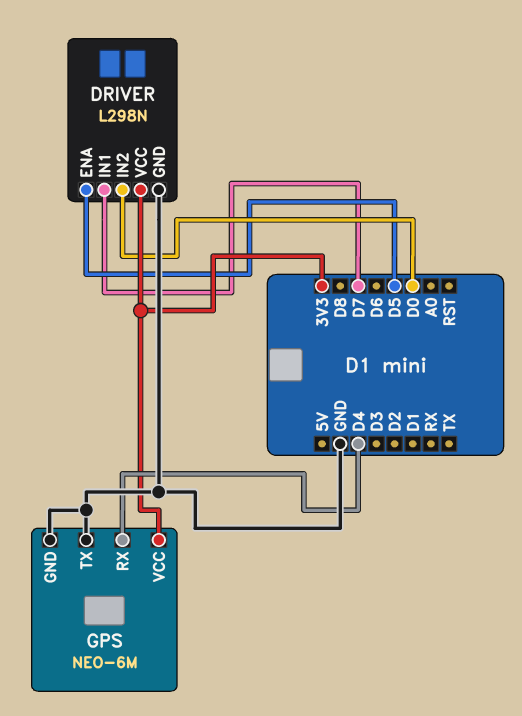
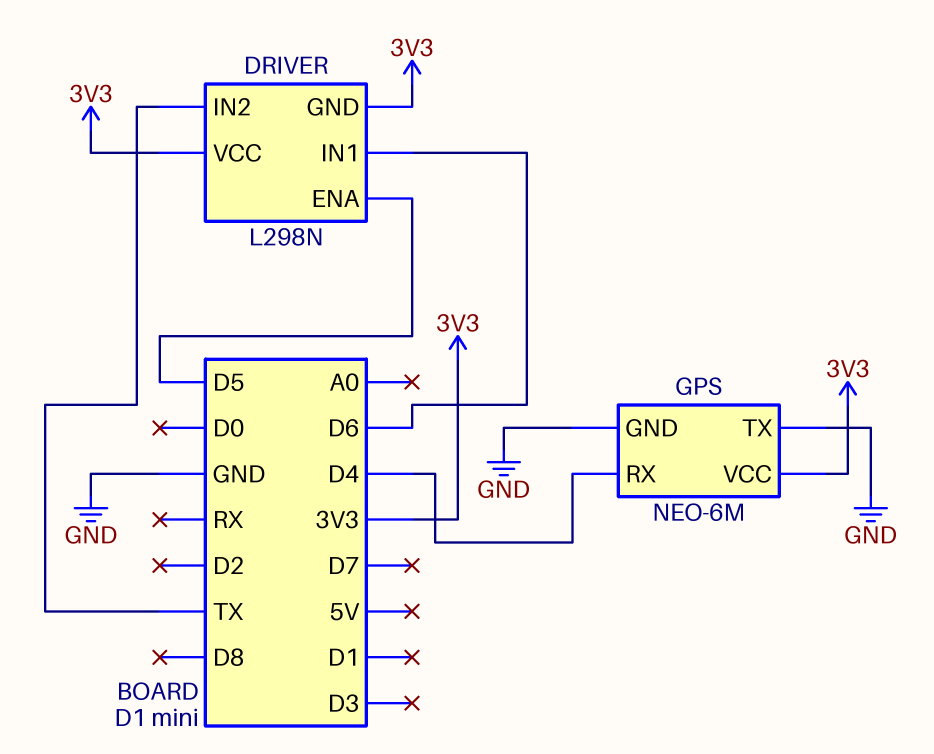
DRIVER pin GND: GND -> 3V3
DRIVER pin IN1: D7 -> D6
DRIVER pin IN2: D0 -> TX

